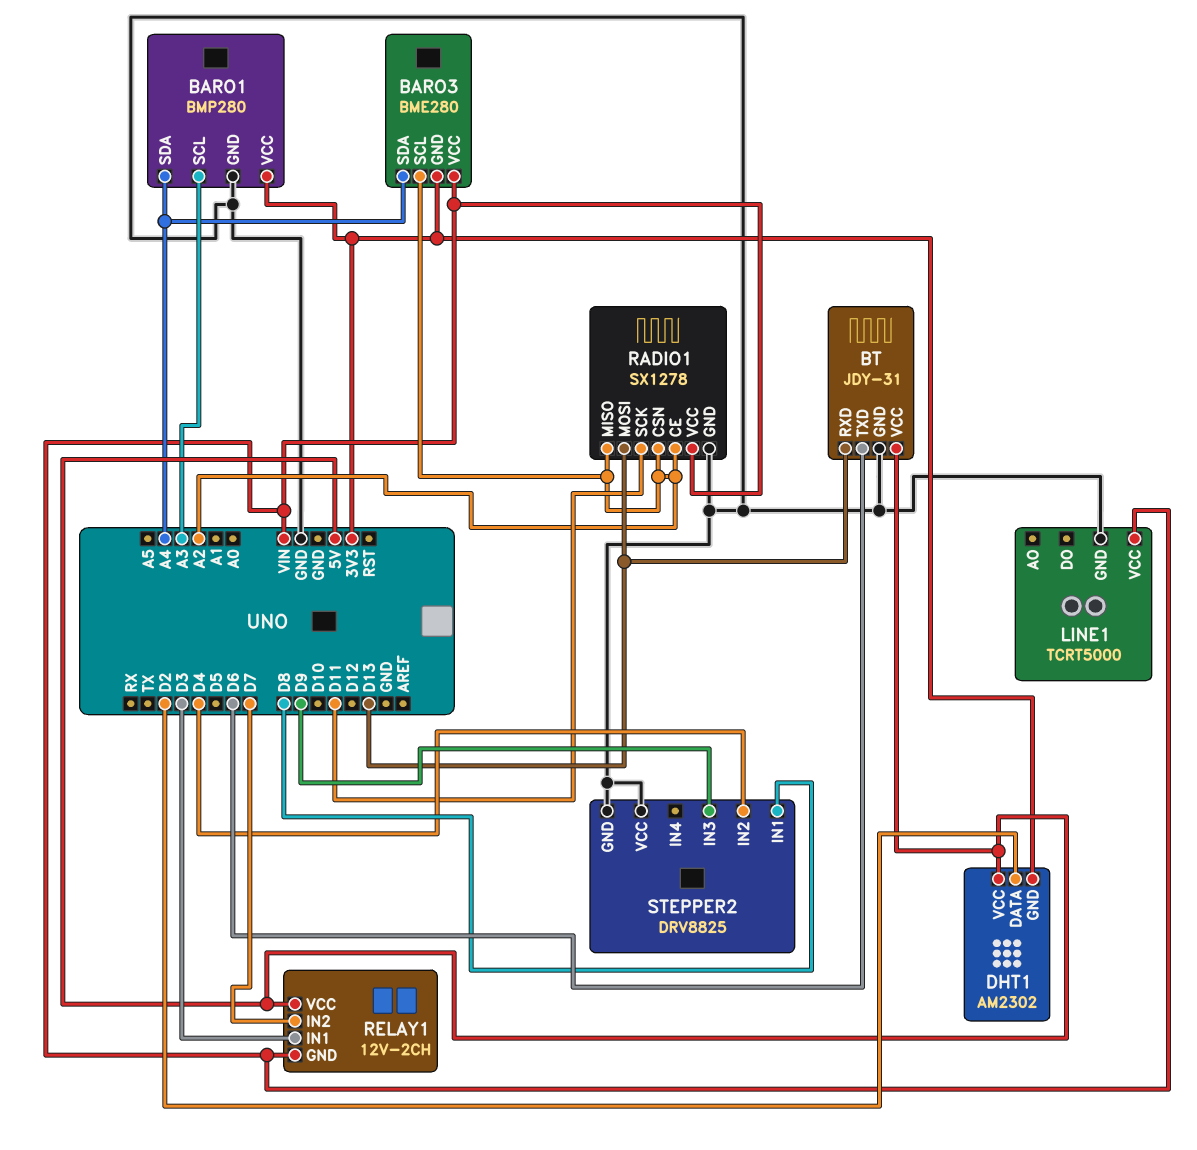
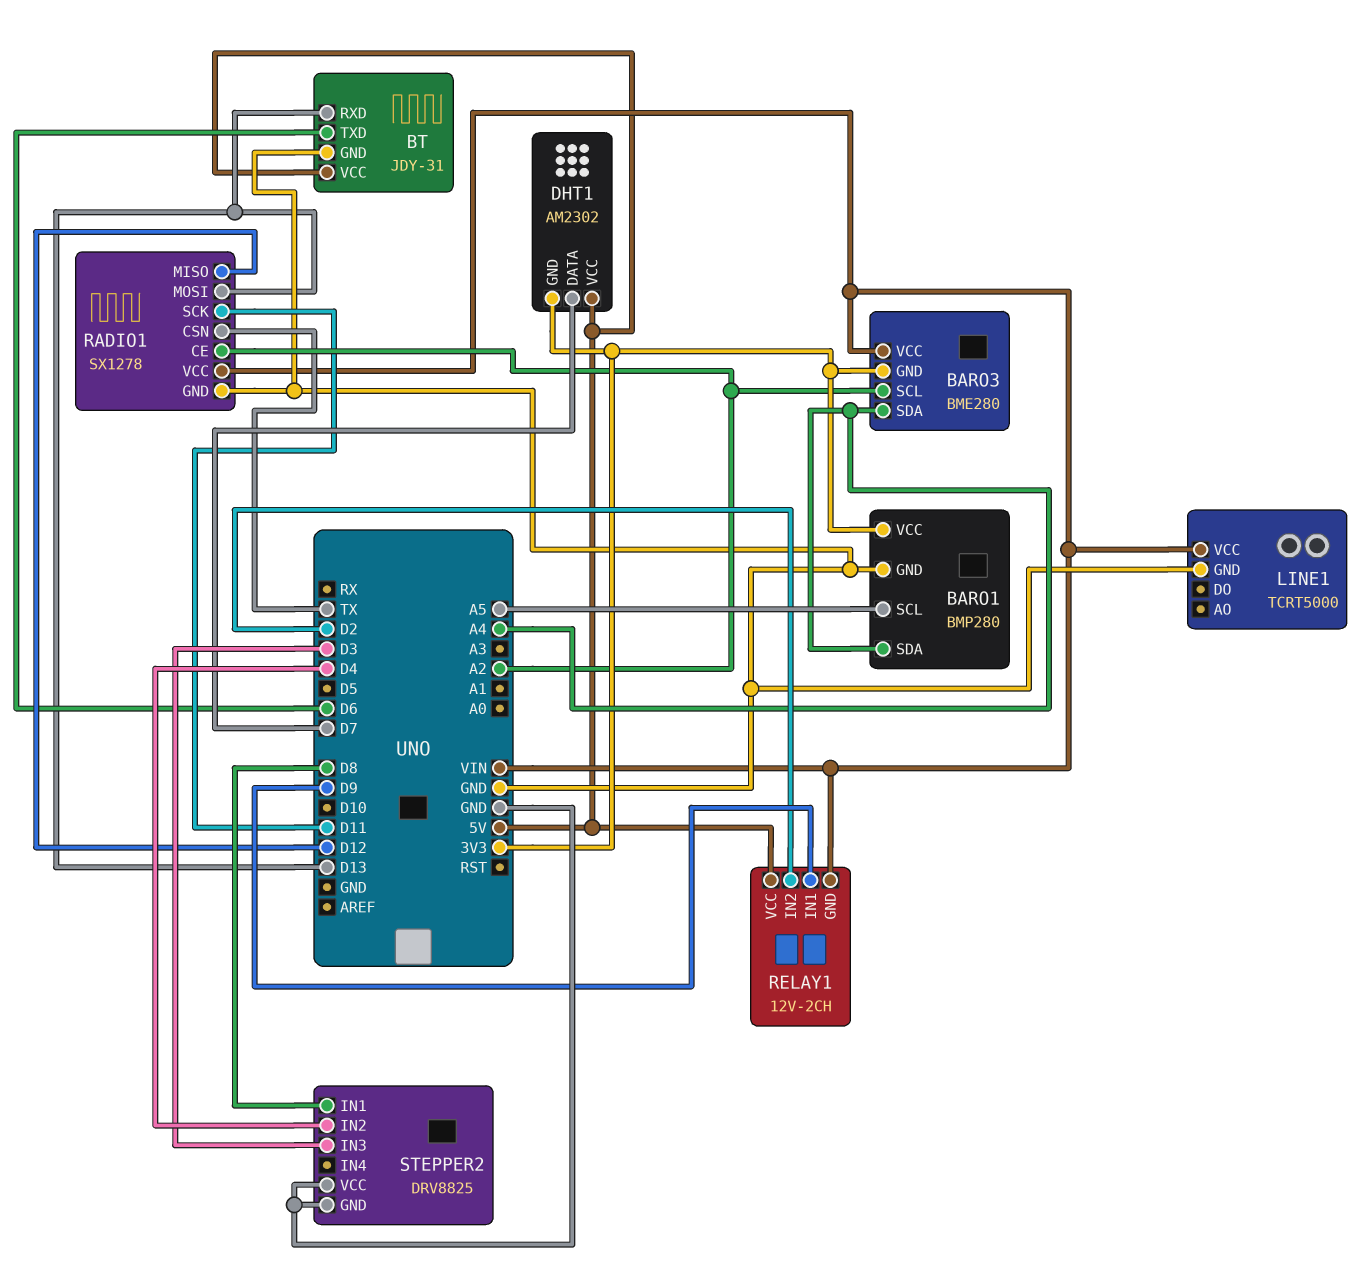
BARO1 pin SCL: A3 -> A5
DHT1 pin DATA: D2 -> D7
RADIO1 pin CSN: A2 -> TX
RADIO1 pin MISO: A2 -> D12
RELAY1 pin IN1: D3 -> D9
RELAY1 pin IN2: D7 -> D2
STEPPER2 pin IN3: D9 -> D3

